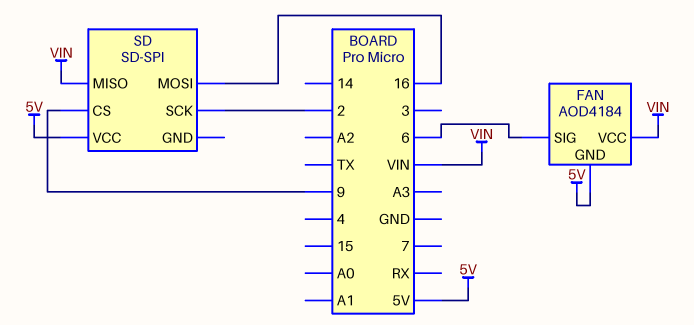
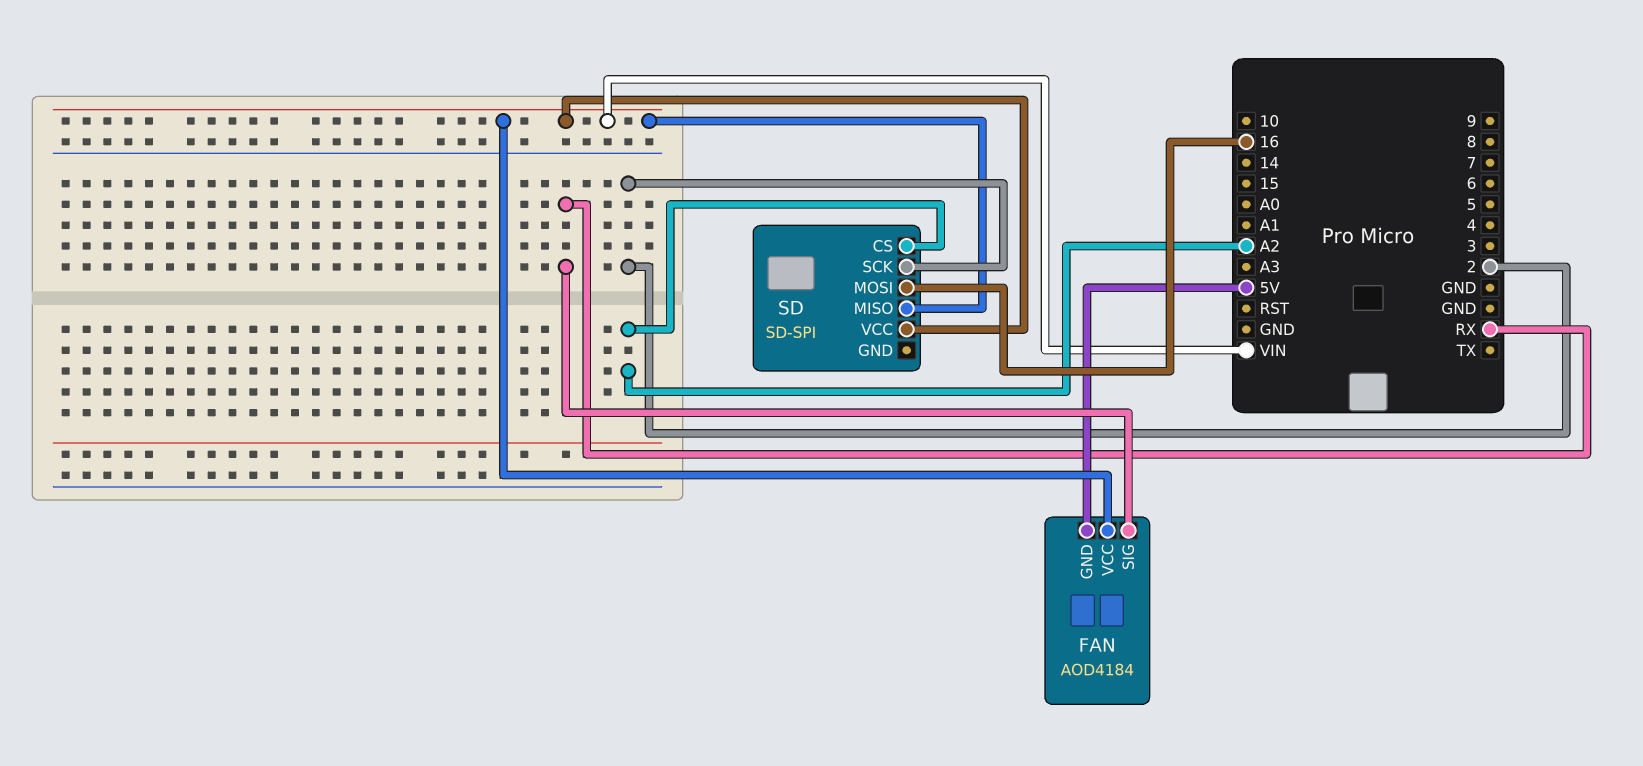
FAN pin SIG: 6 -> RX
SD pin CS: 9 -> A2
SD pin VCC: 5V -> VIN

